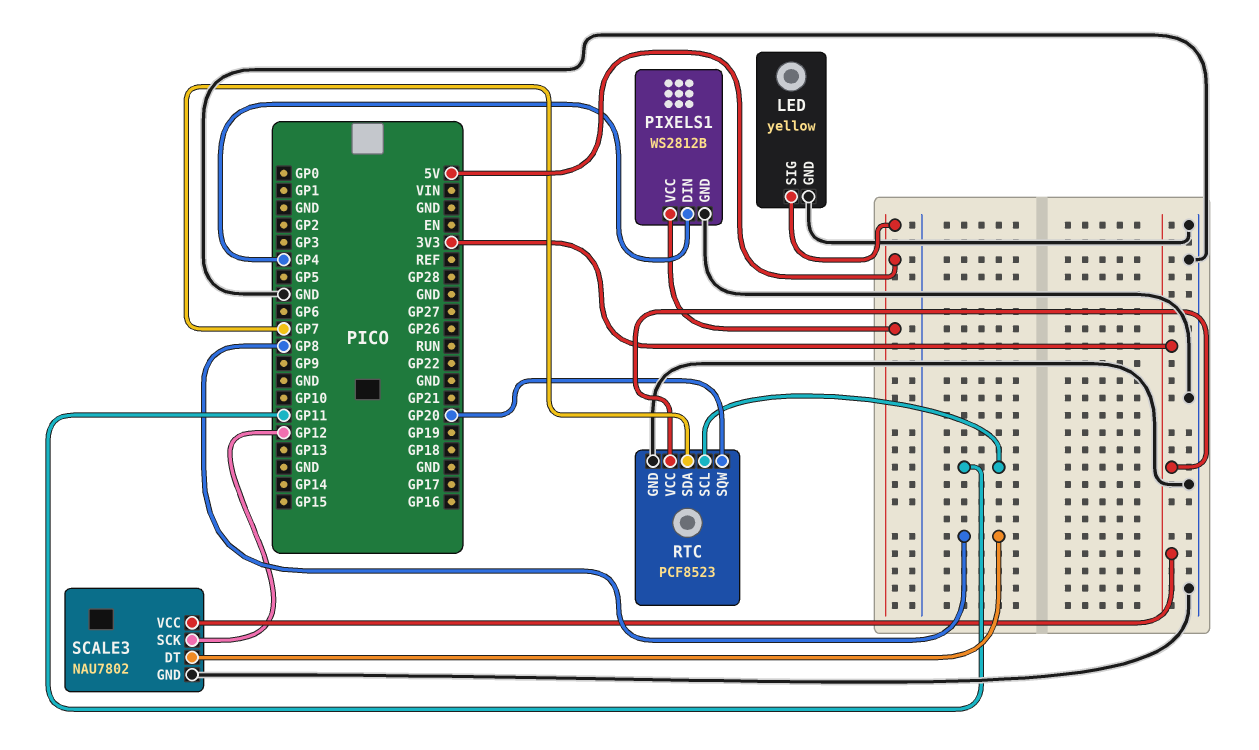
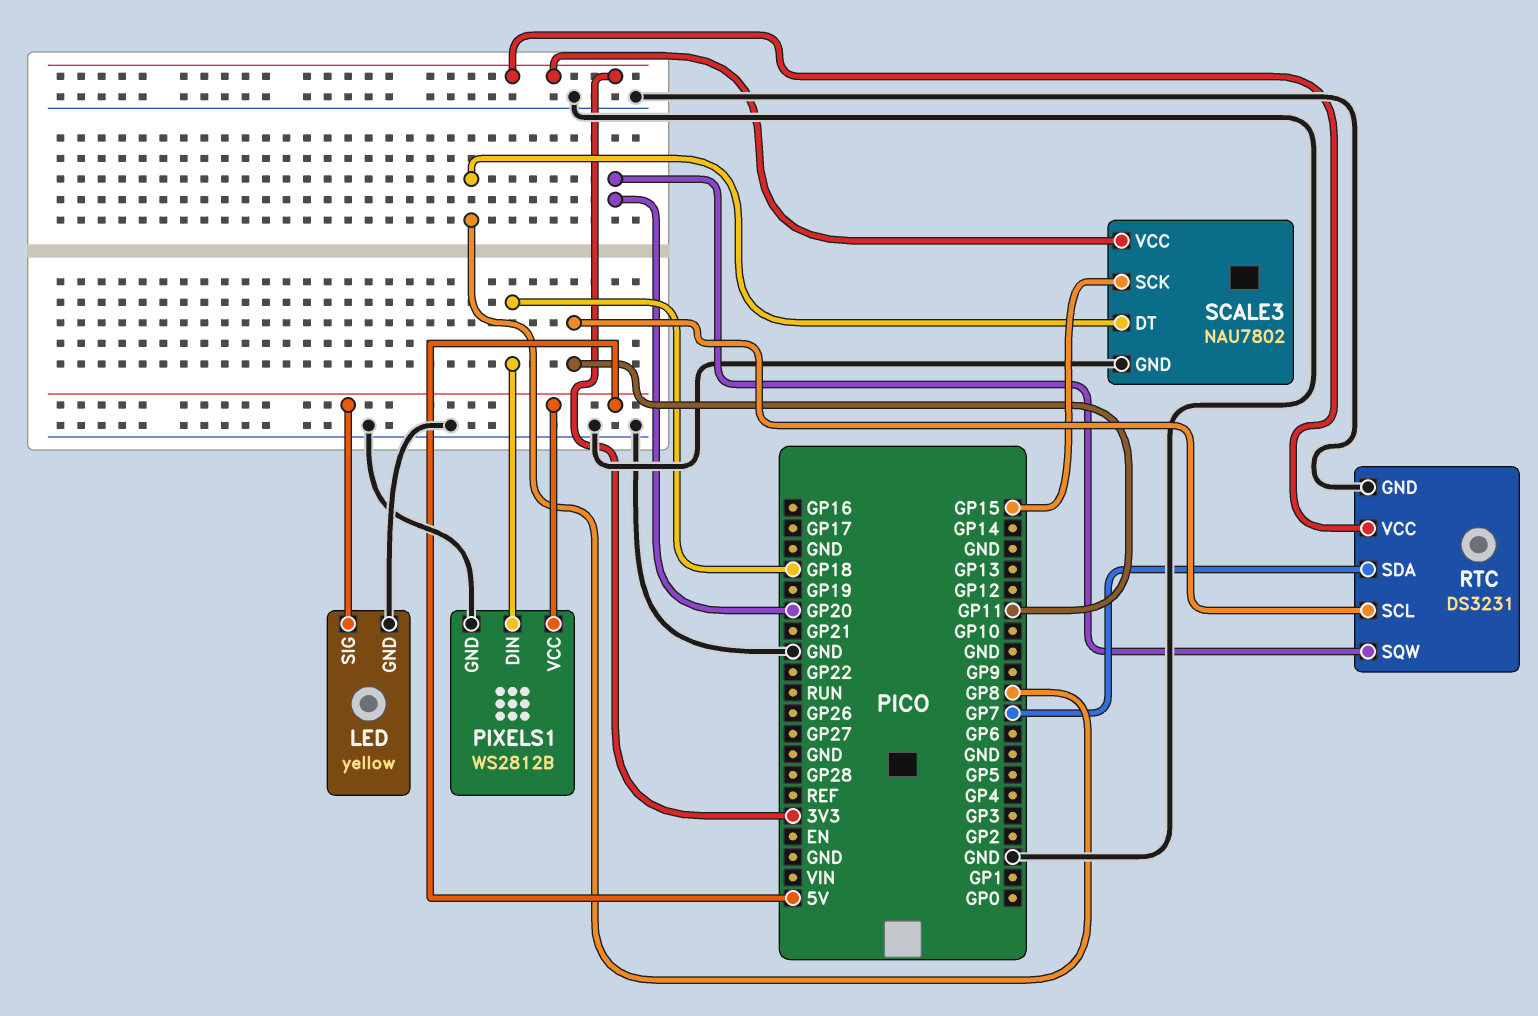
PIXELS1 pin DIN: GP4 -> GP18
RTC: PCF8523 -> DS3231
SCALE3 pin SCK: GP12 -> GP15

